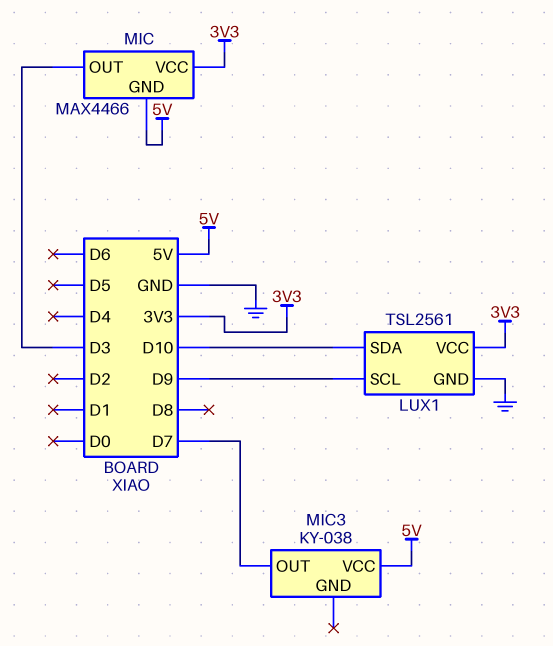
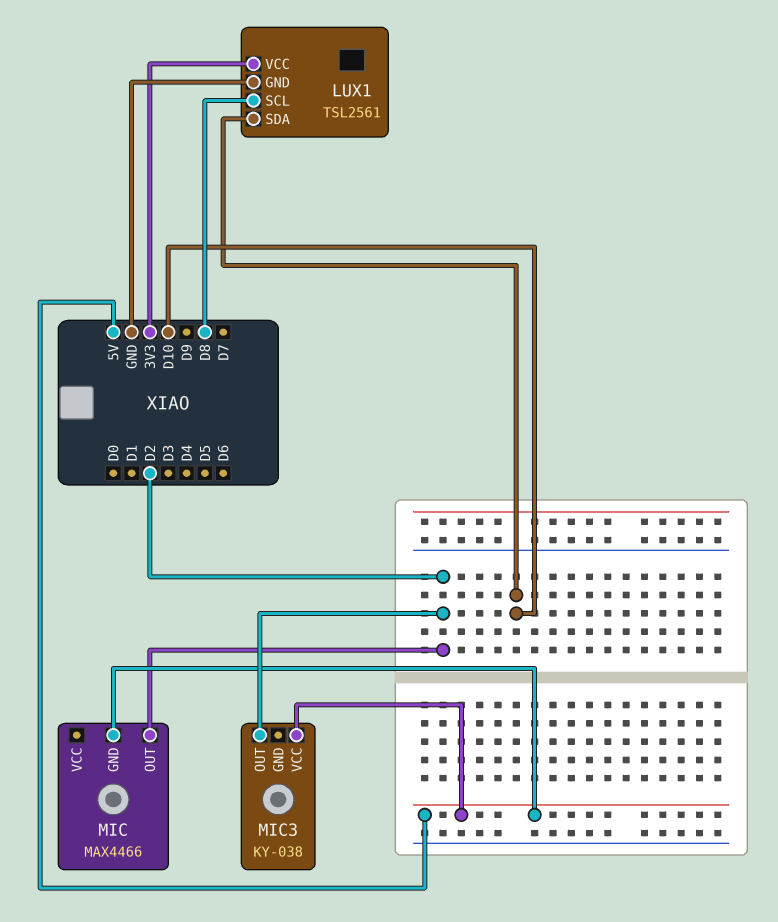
LUX1 pin SCL: D9 -> D8
MIC pin OUT: D3 -> D2
MIC pin VCC: 3V3 -> none
MIC3 pin OUT: D7 -> D2

